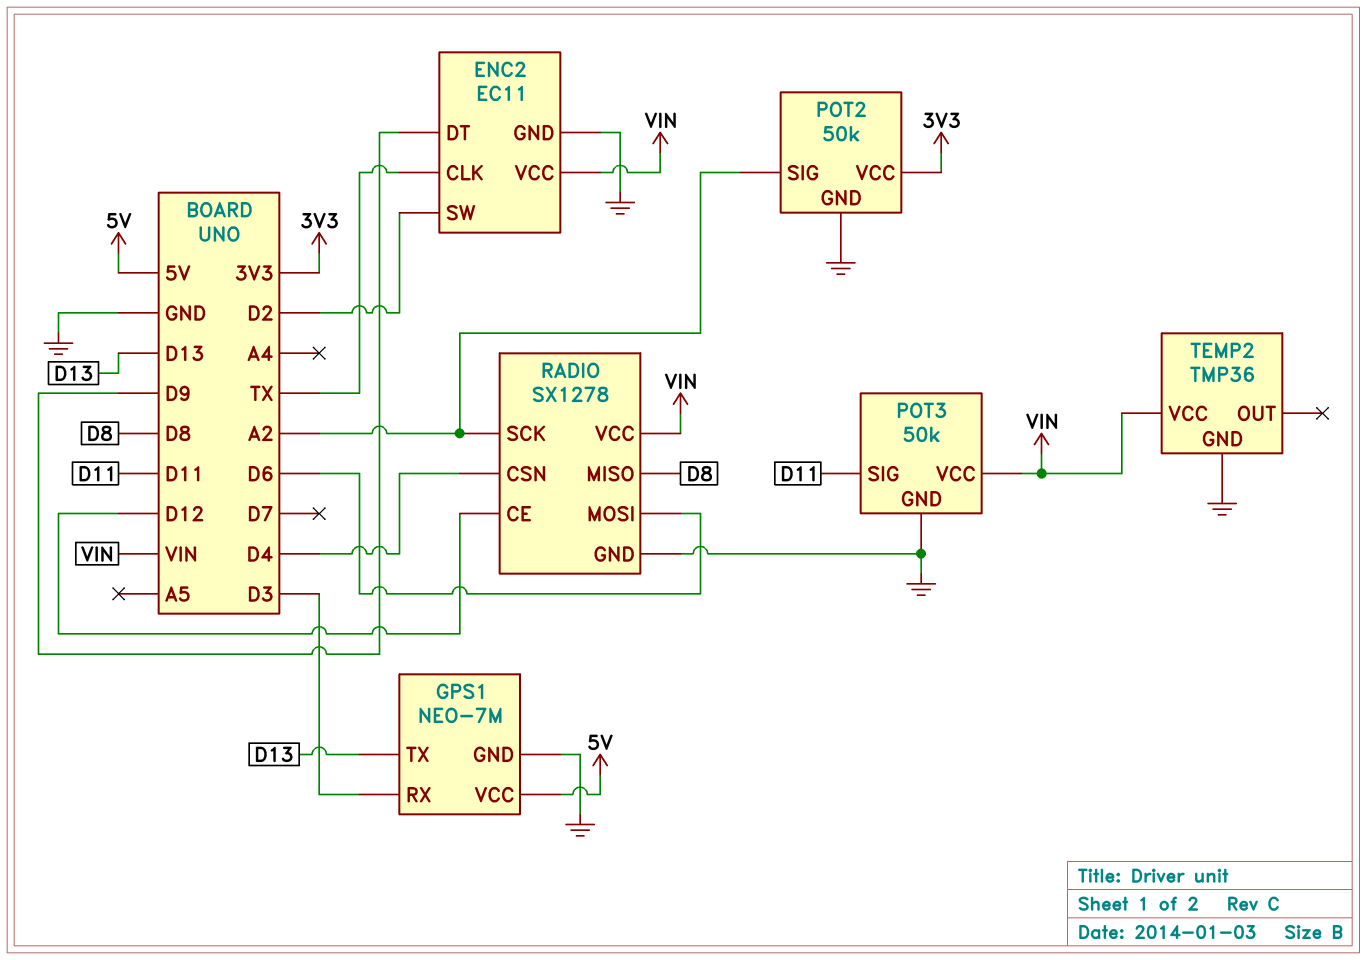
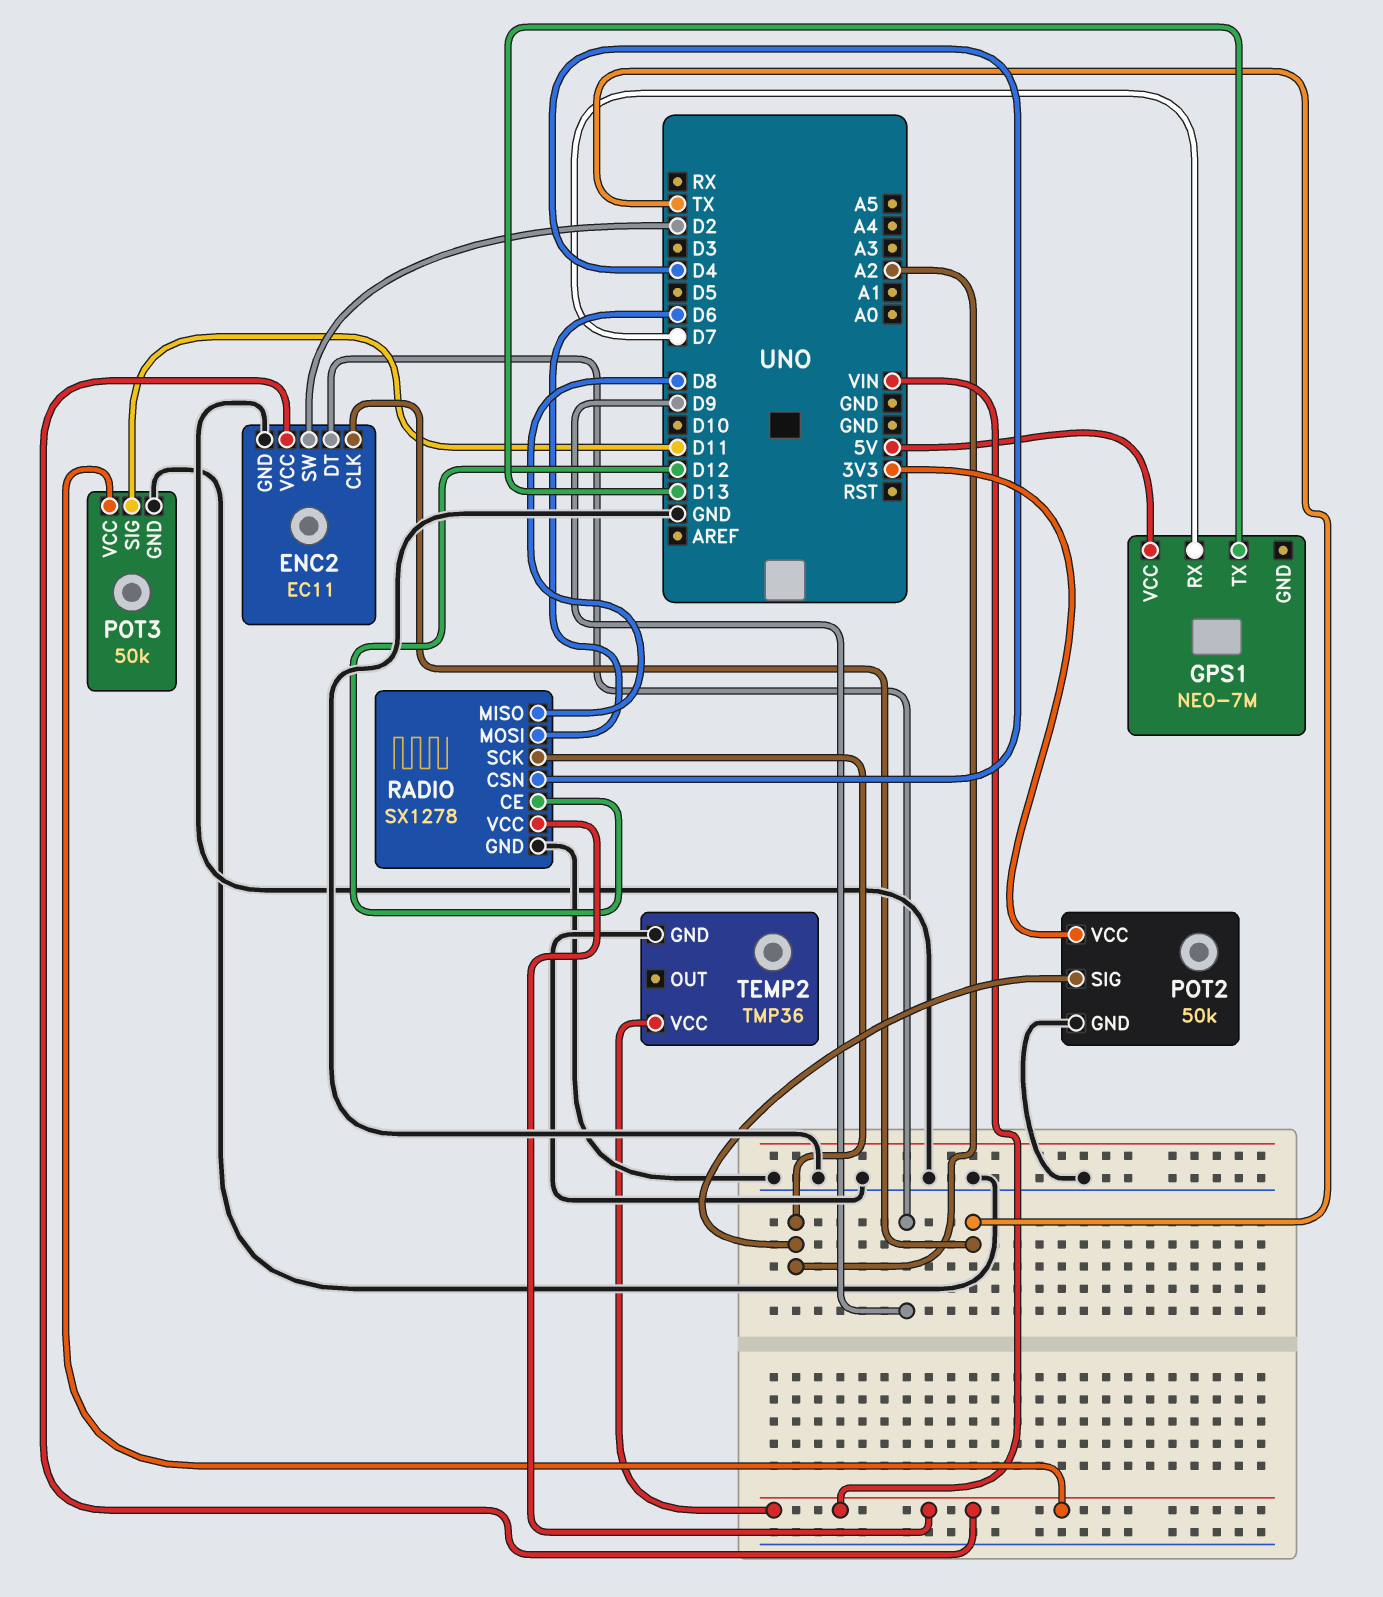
GPS1 pin GND: GND -> none
GPS1 pin RX: D3 -> D7

